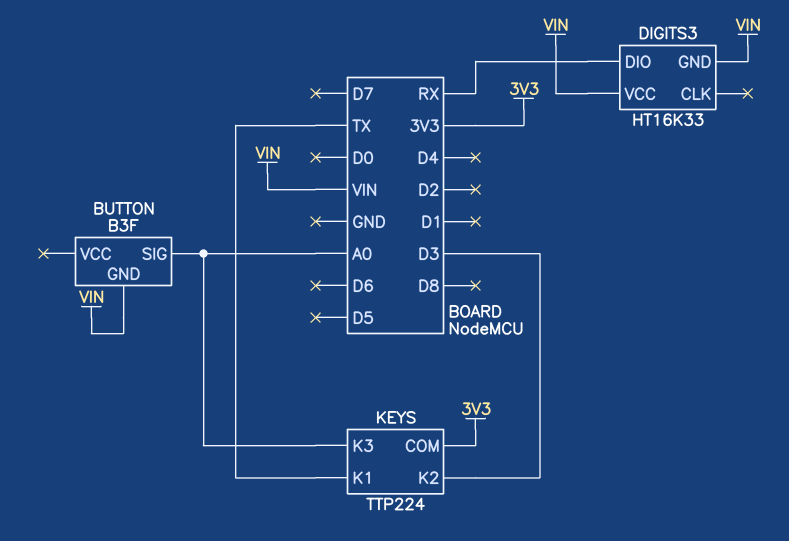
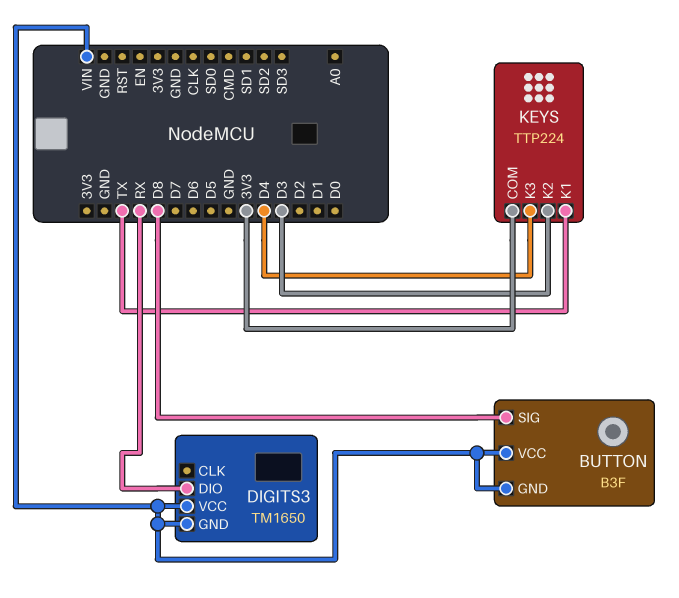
BUTTON pin SIG: A0 -> D8
BUTTON pin VCC: none -> VIN
DIGITS3: HT16K33 -> TM1650
KEYS pin K3: A0 -> D4

